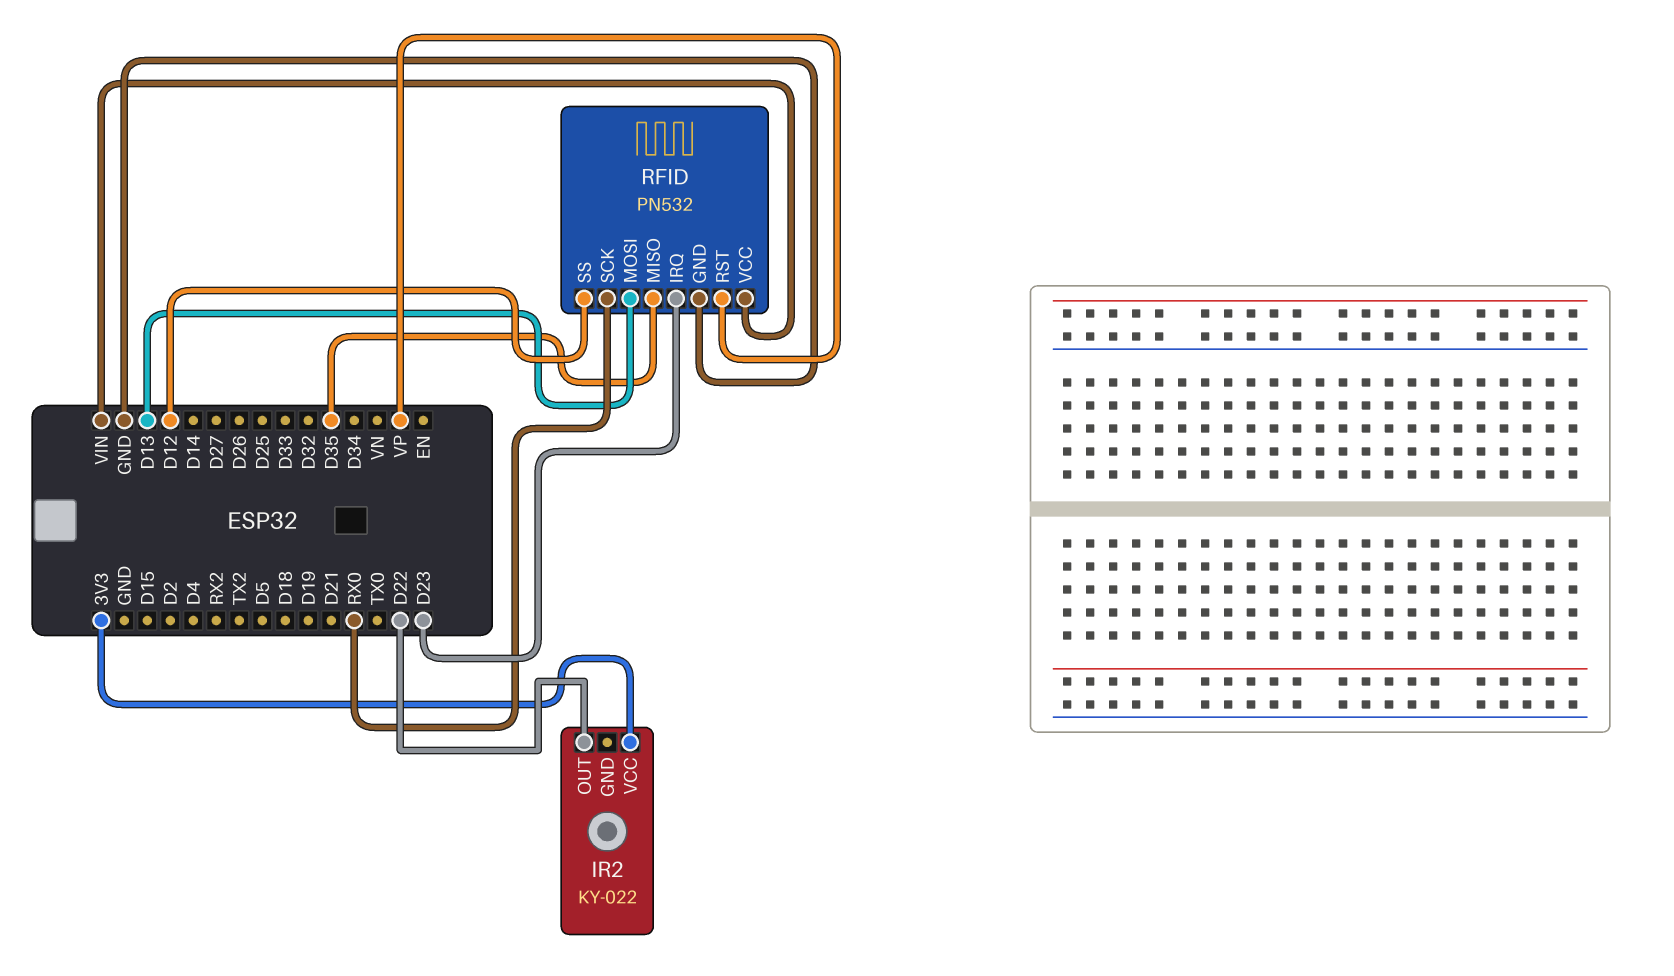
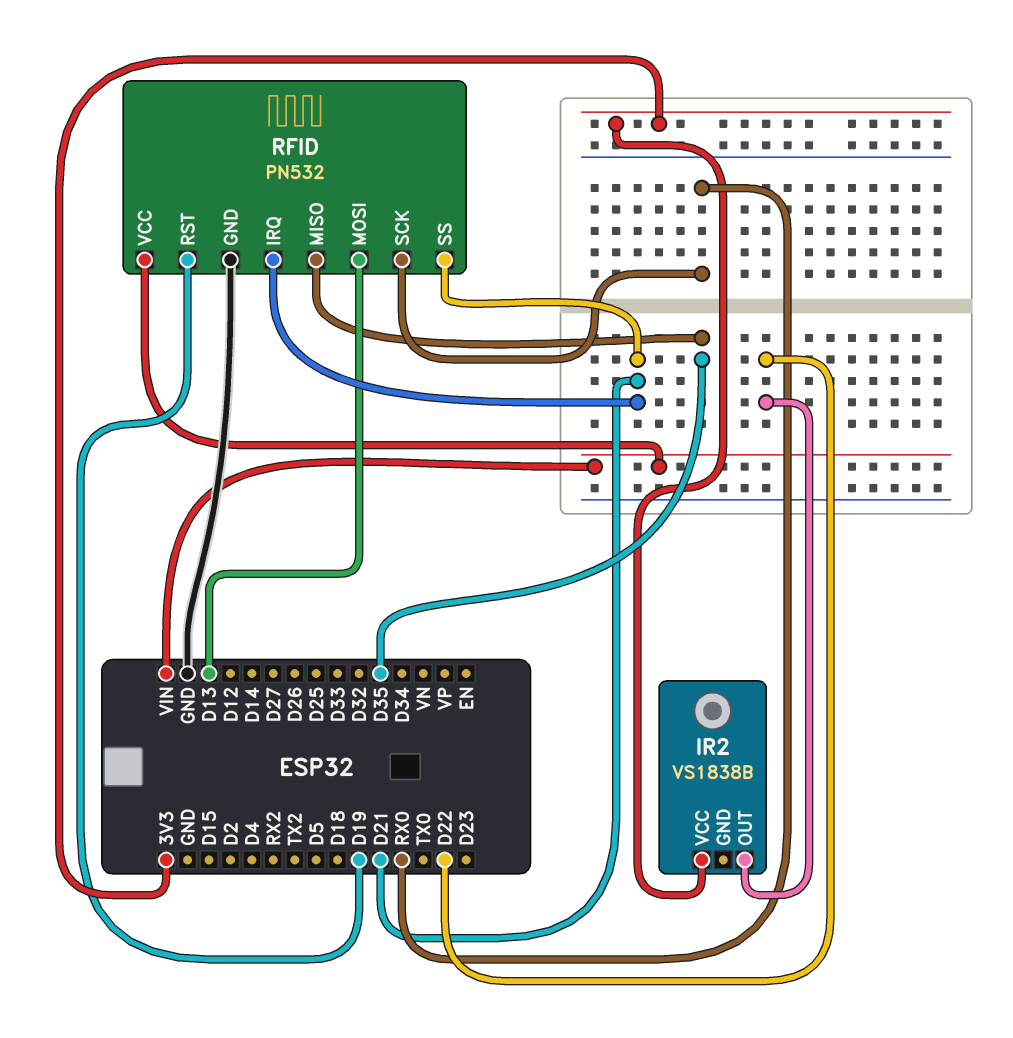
IR2: KY-022 -> VS1838B
RFID pin IRQ: D23 -> D21
RFID pin RST: VP -> D19
RFID pin SS: D12 -> D21

